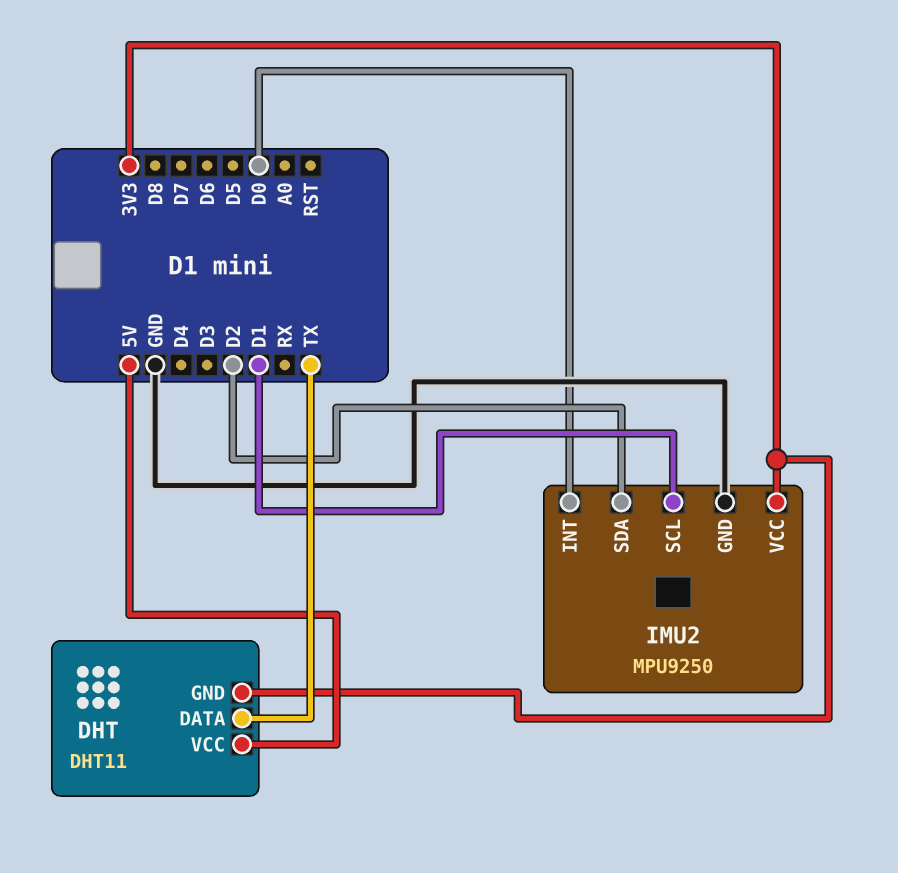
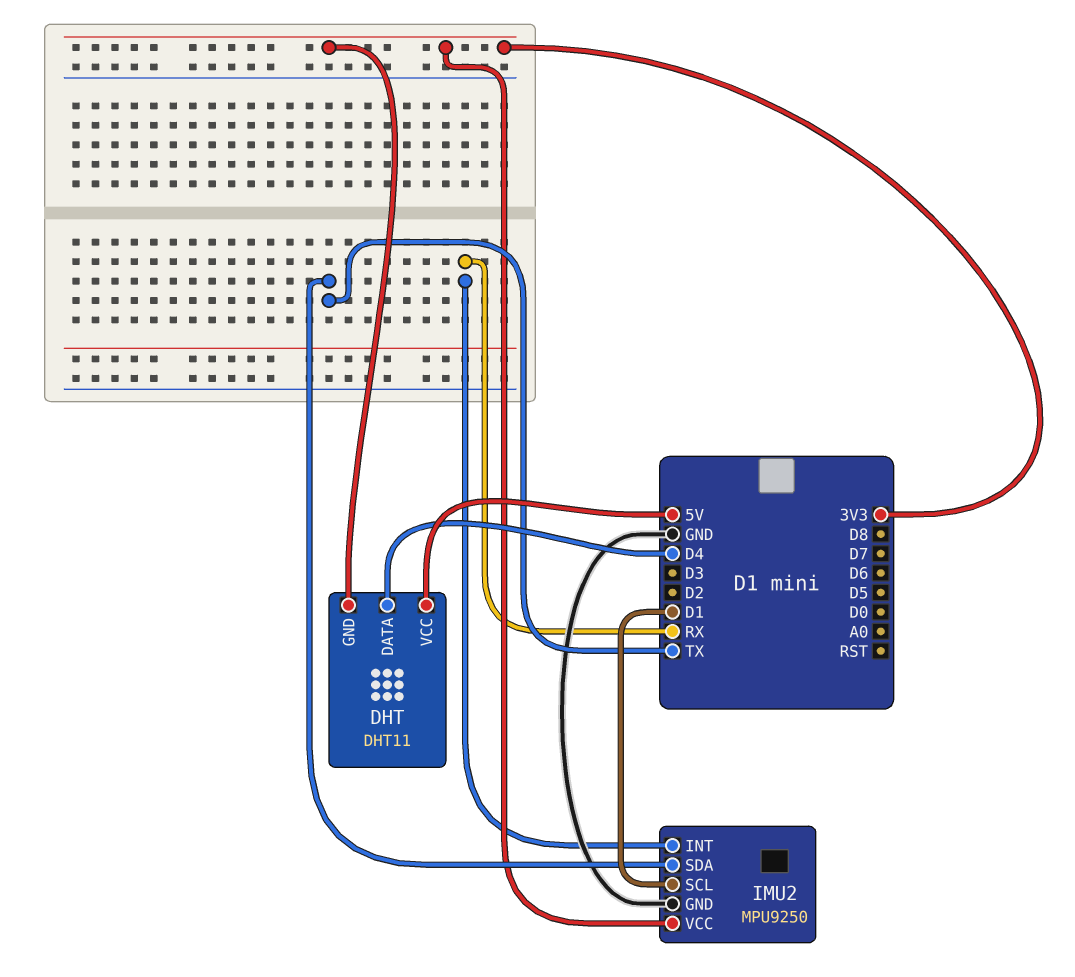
DHT pin DATA: TX -> D4
IMU2 pin INT: D0 -> RX
IMU2 pin SDA: D2 -> TX

